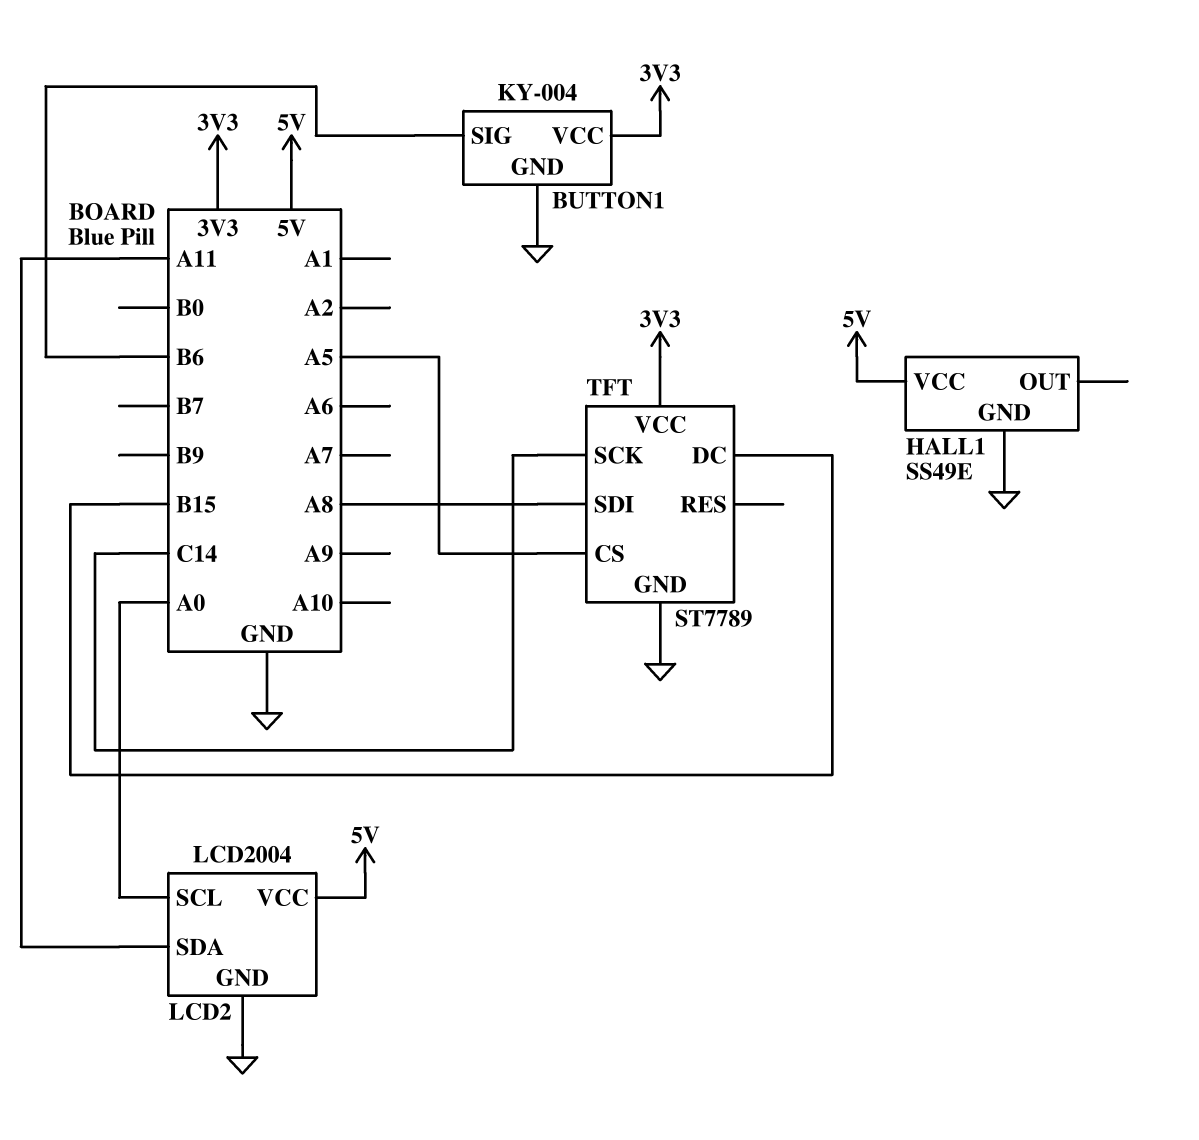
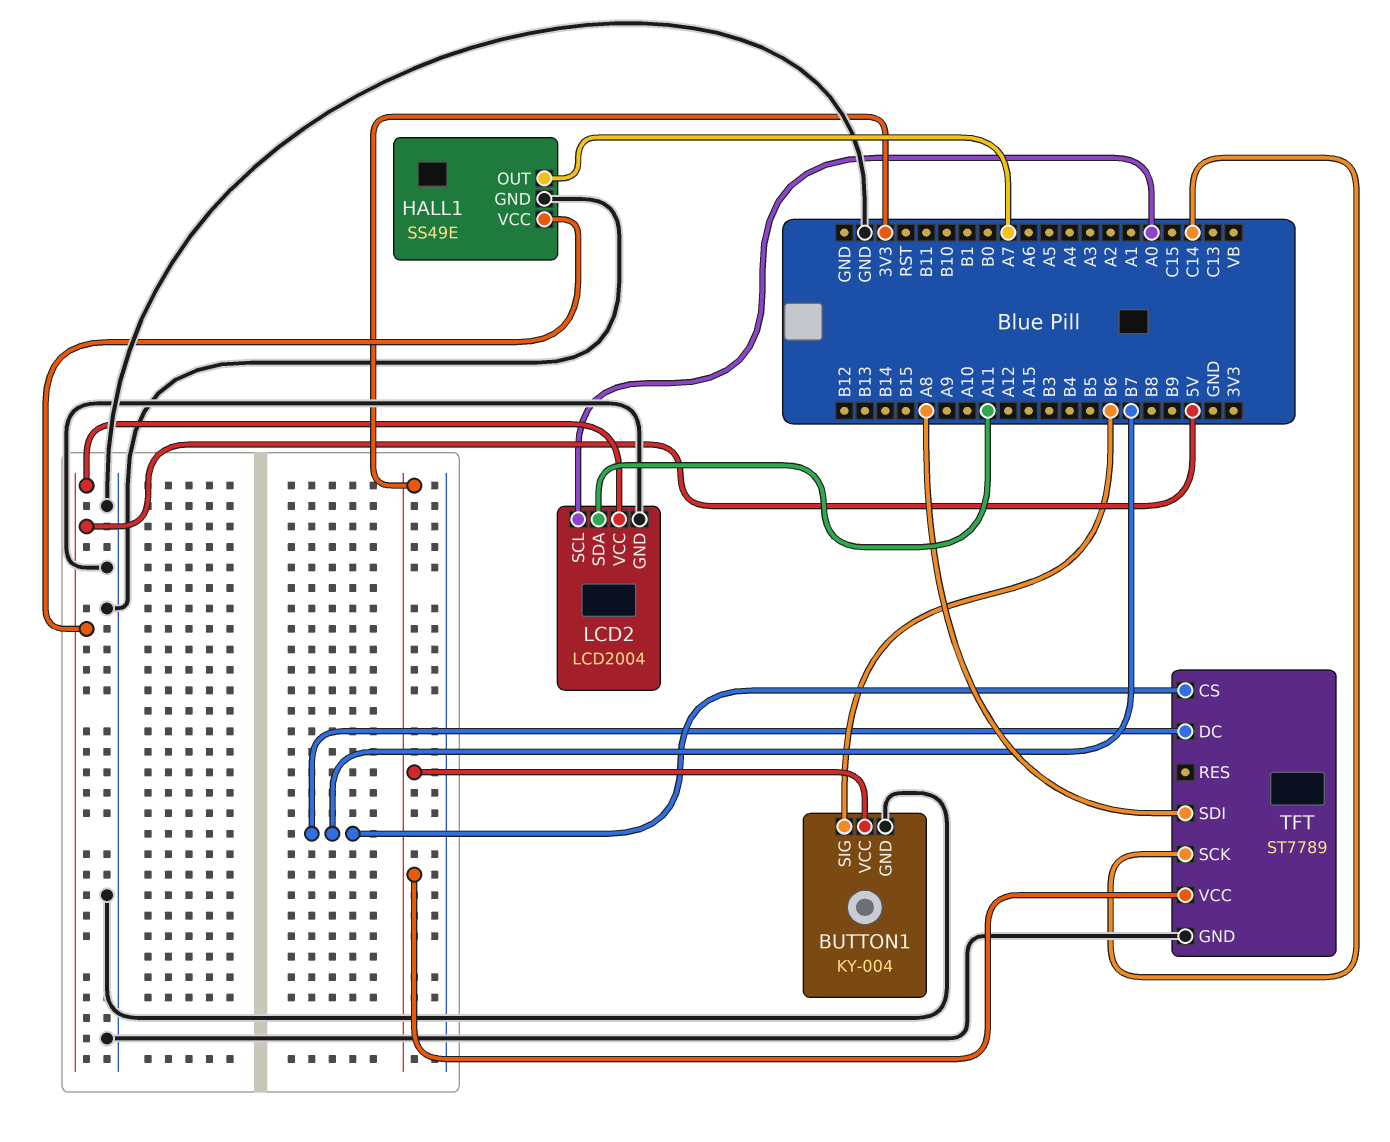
HALL1 pin OUT: none -> A7
TFT pin CS: A5 -> B7
TFT pin DC: B15 -> B7

